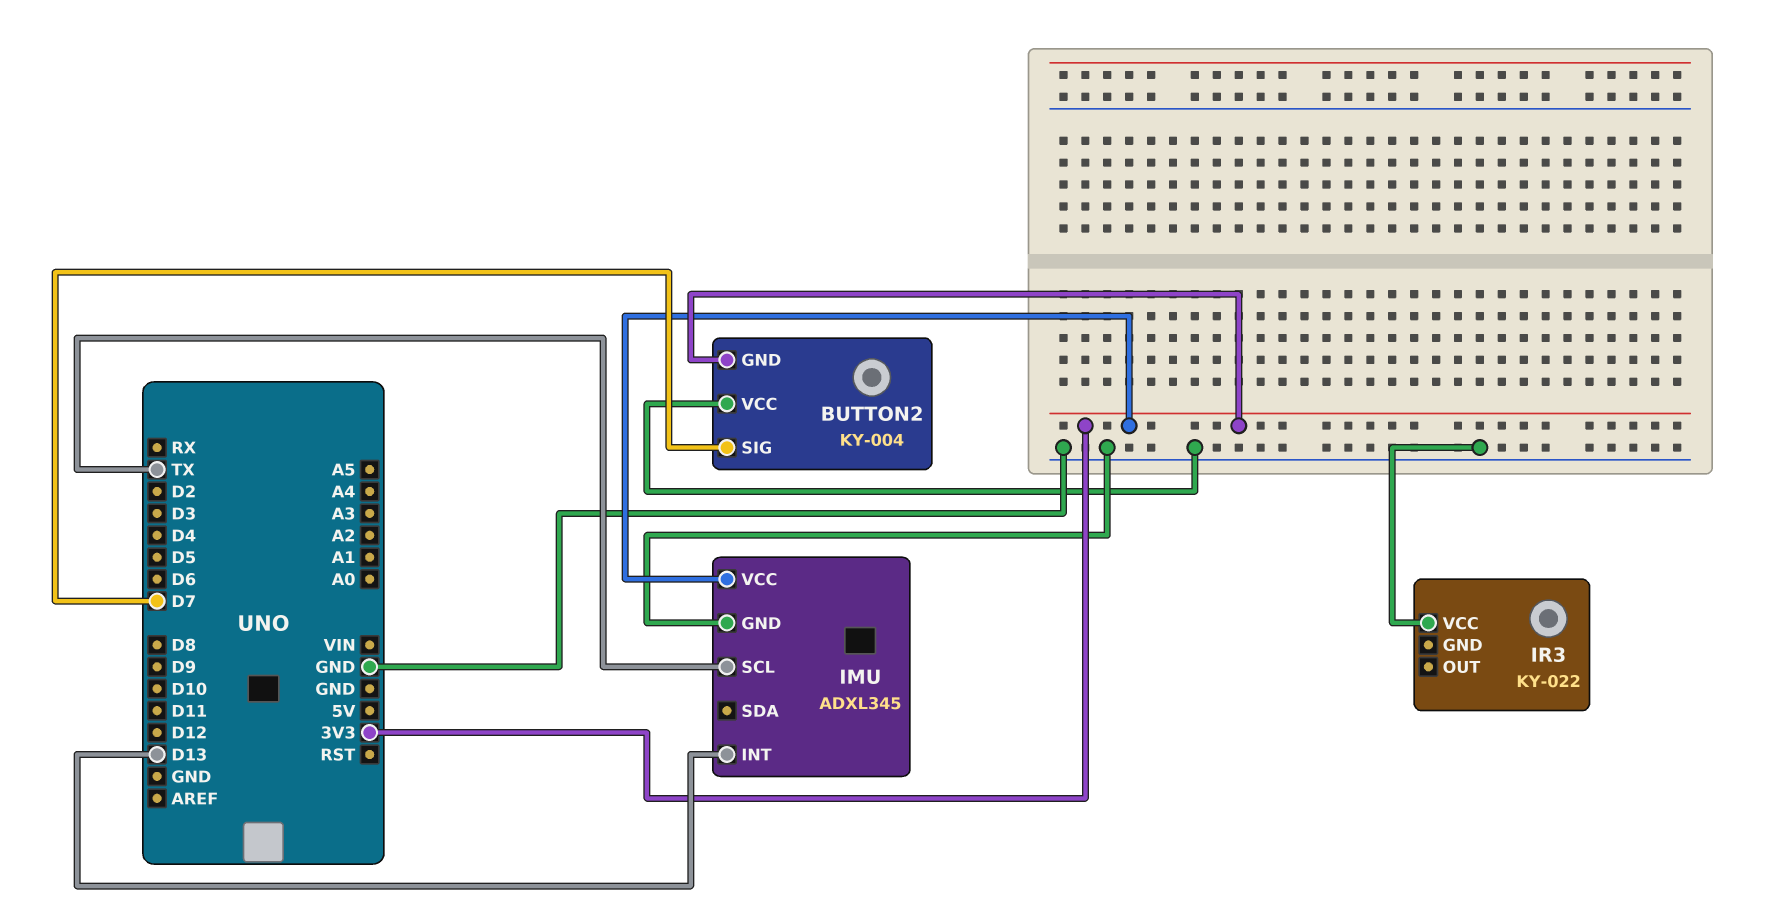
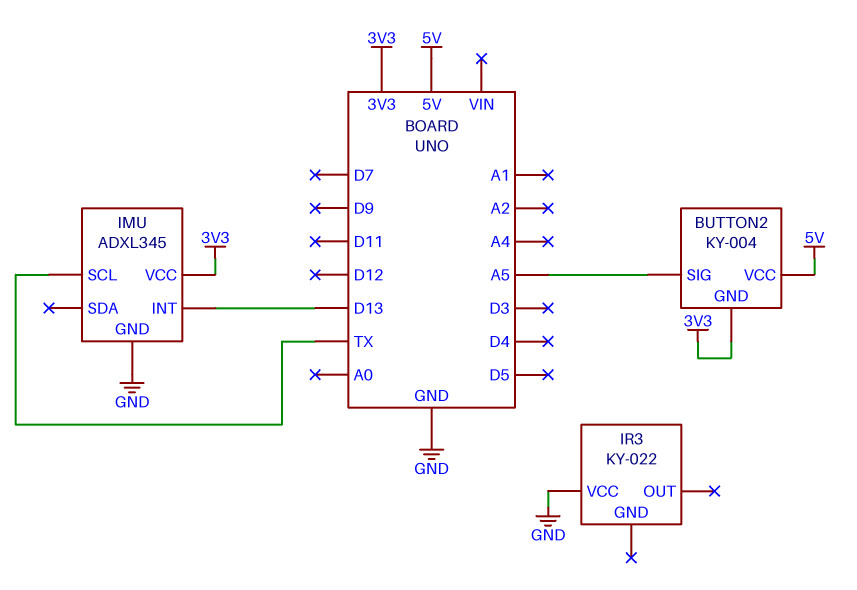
BUTTON2 pin SIG: D7 -> A5
BUTTON2 pin VCC: GND -> 5V

